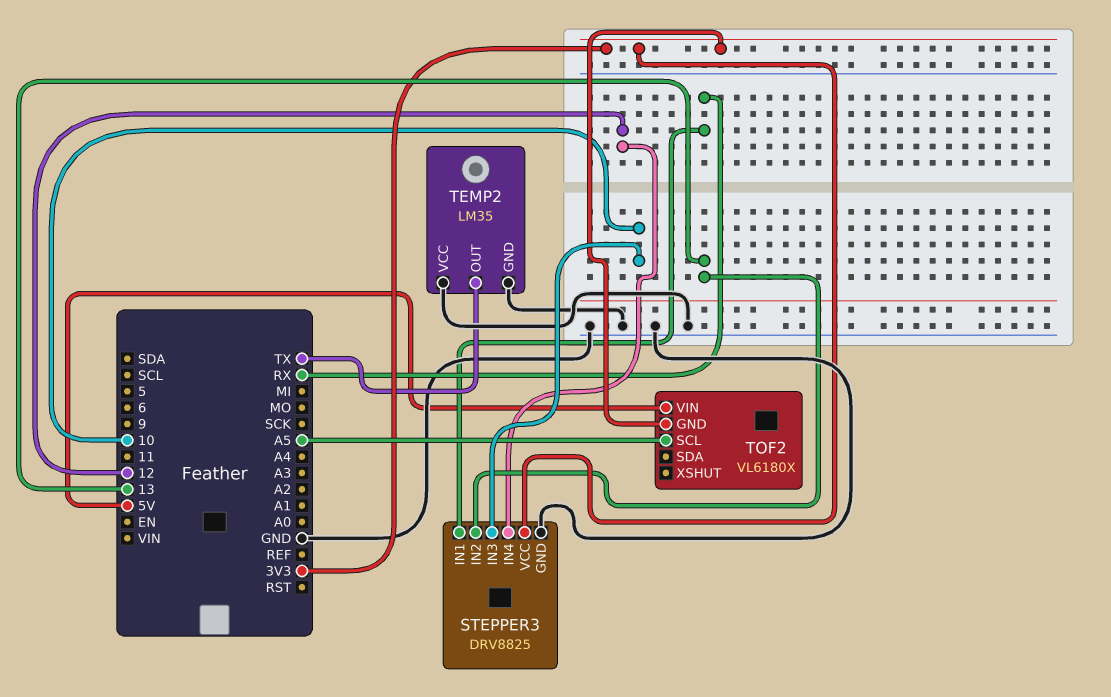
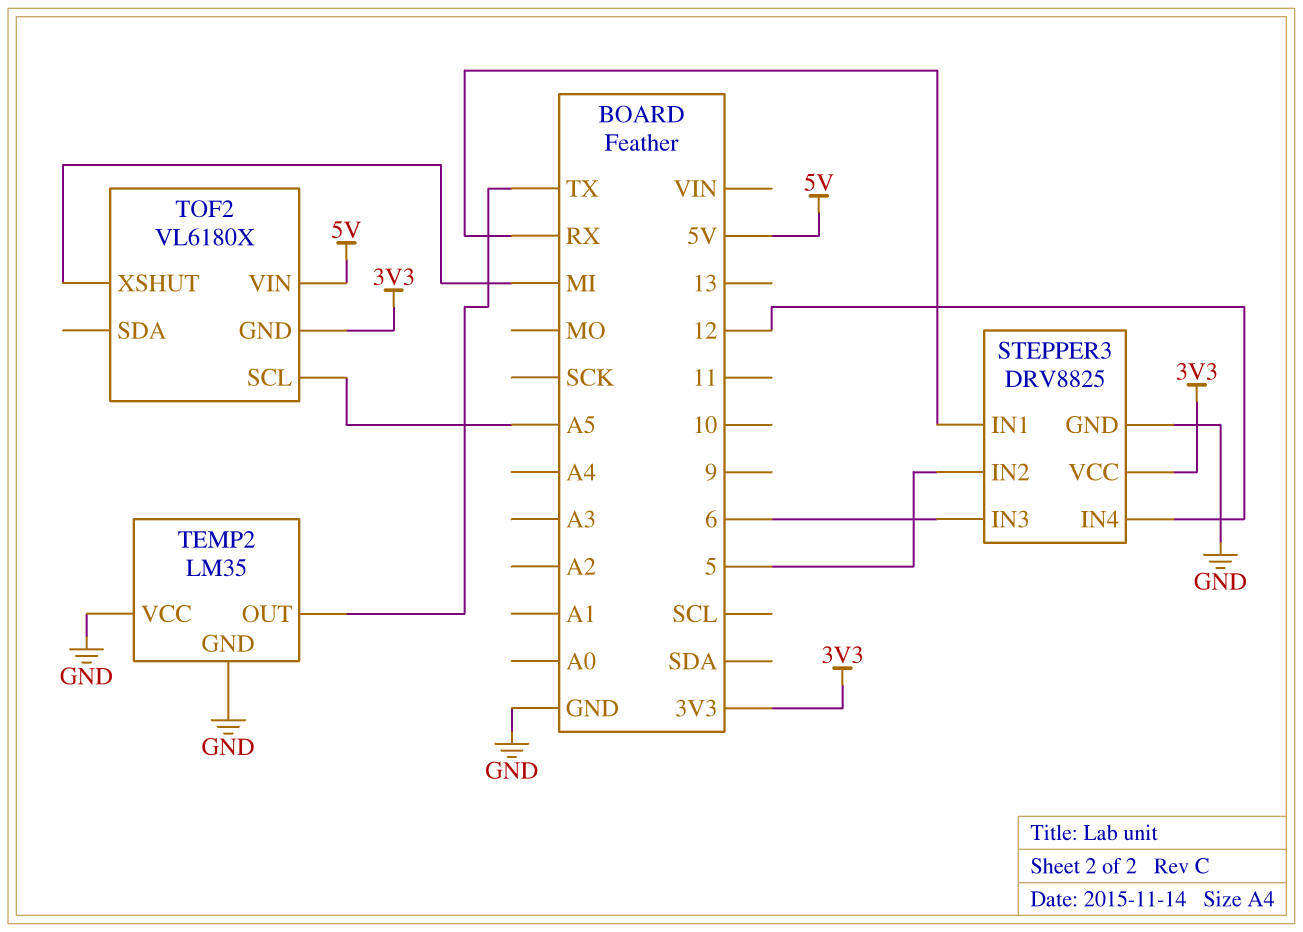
STEPPER3 pin IN2: 13 -> 5
STEPPER3 pin IN3: 10 -> 6
TOF2 pin XSHUT: none -> MI

